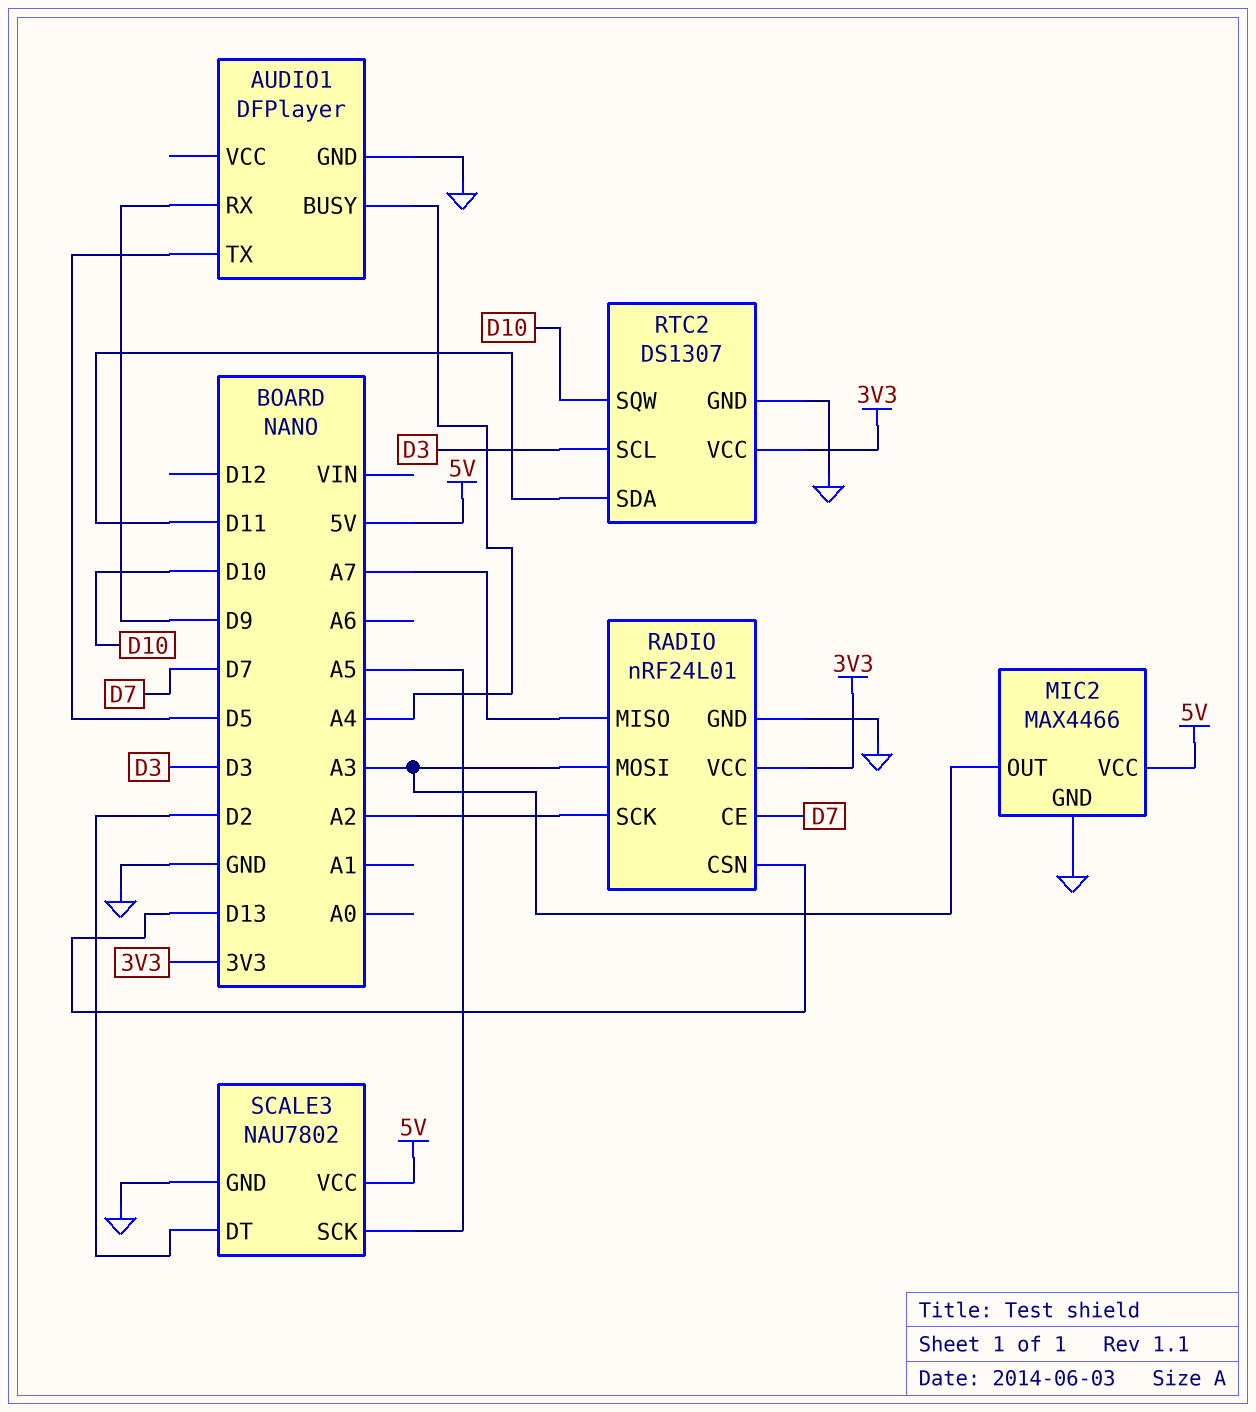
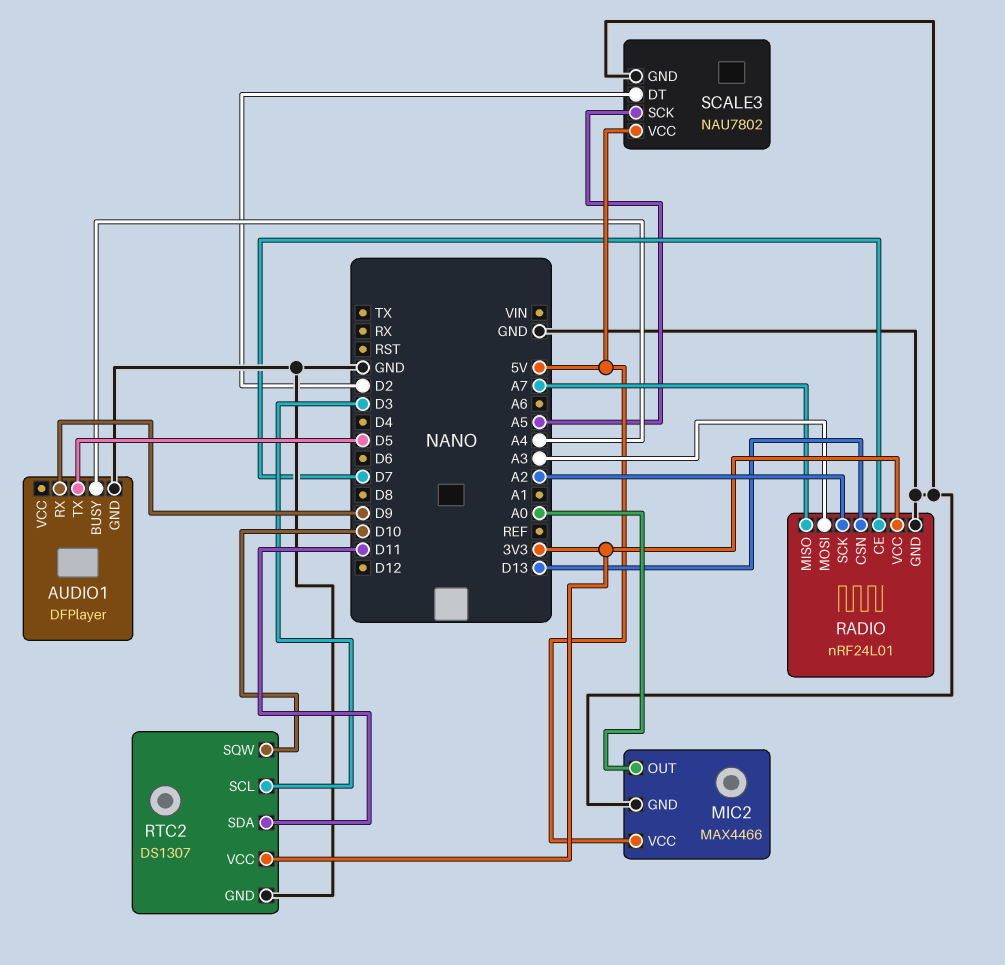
MIC2 pin OUT: A3 -> A0

